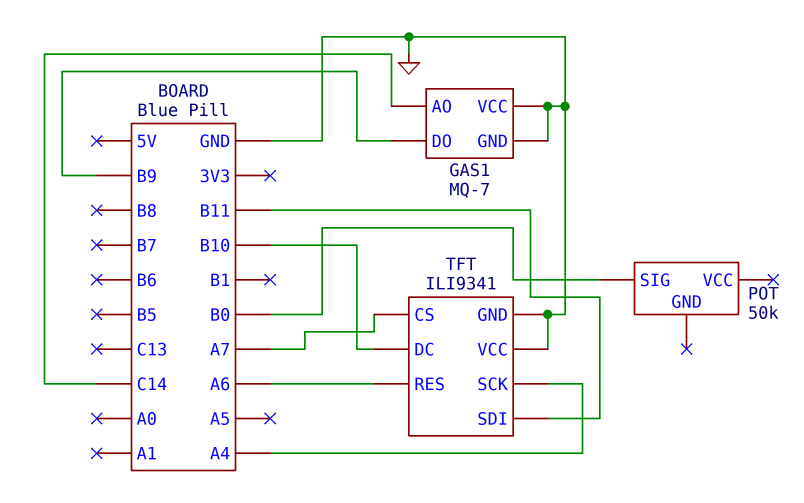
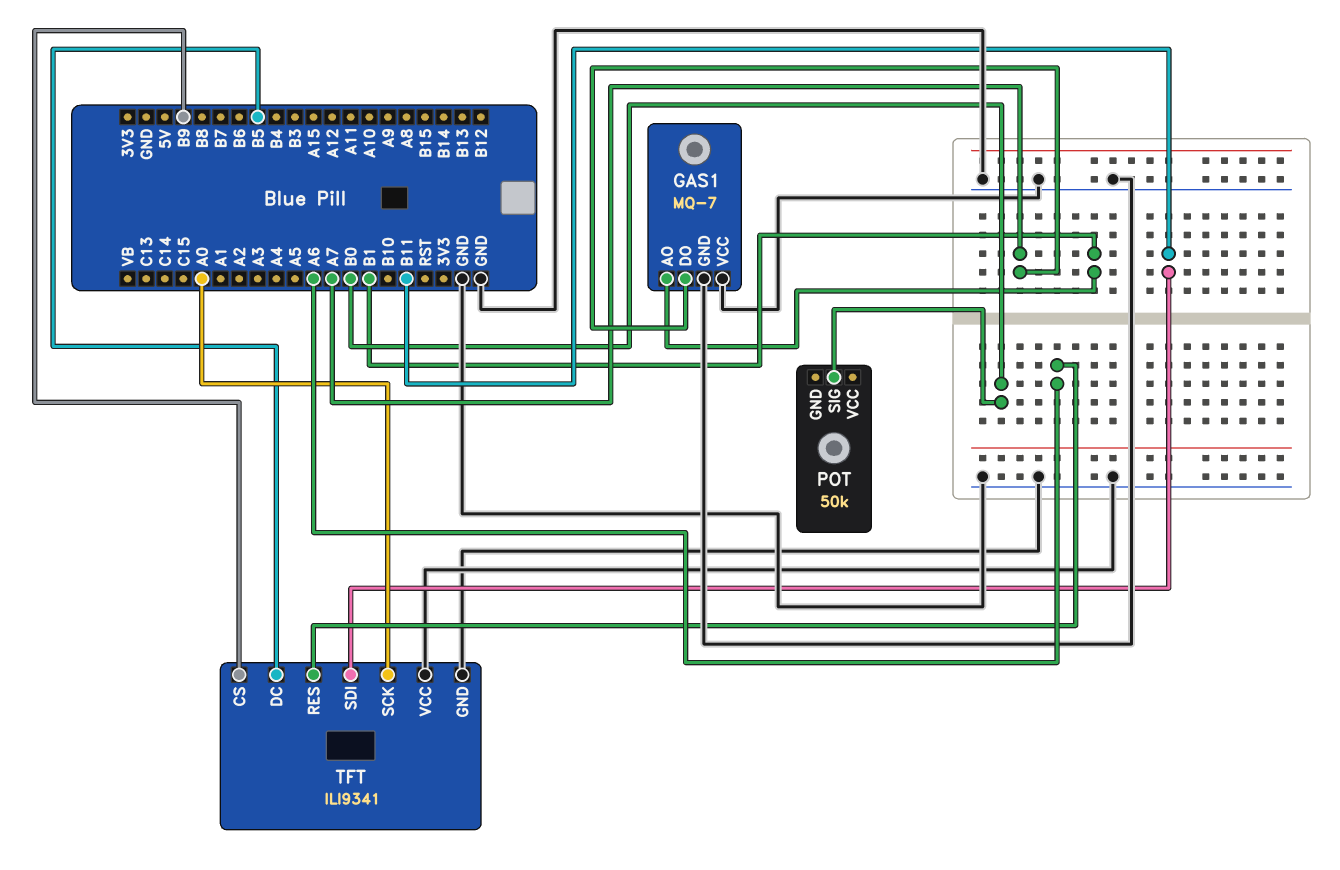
GAS1 pin AO: C14 -> B1
GAS1 pin DO: B9 -> A7
TFT pin CS: A7 -> B9
TFT pin DC: B10 -> B5
TFT pin SCK: A4 -> A0

